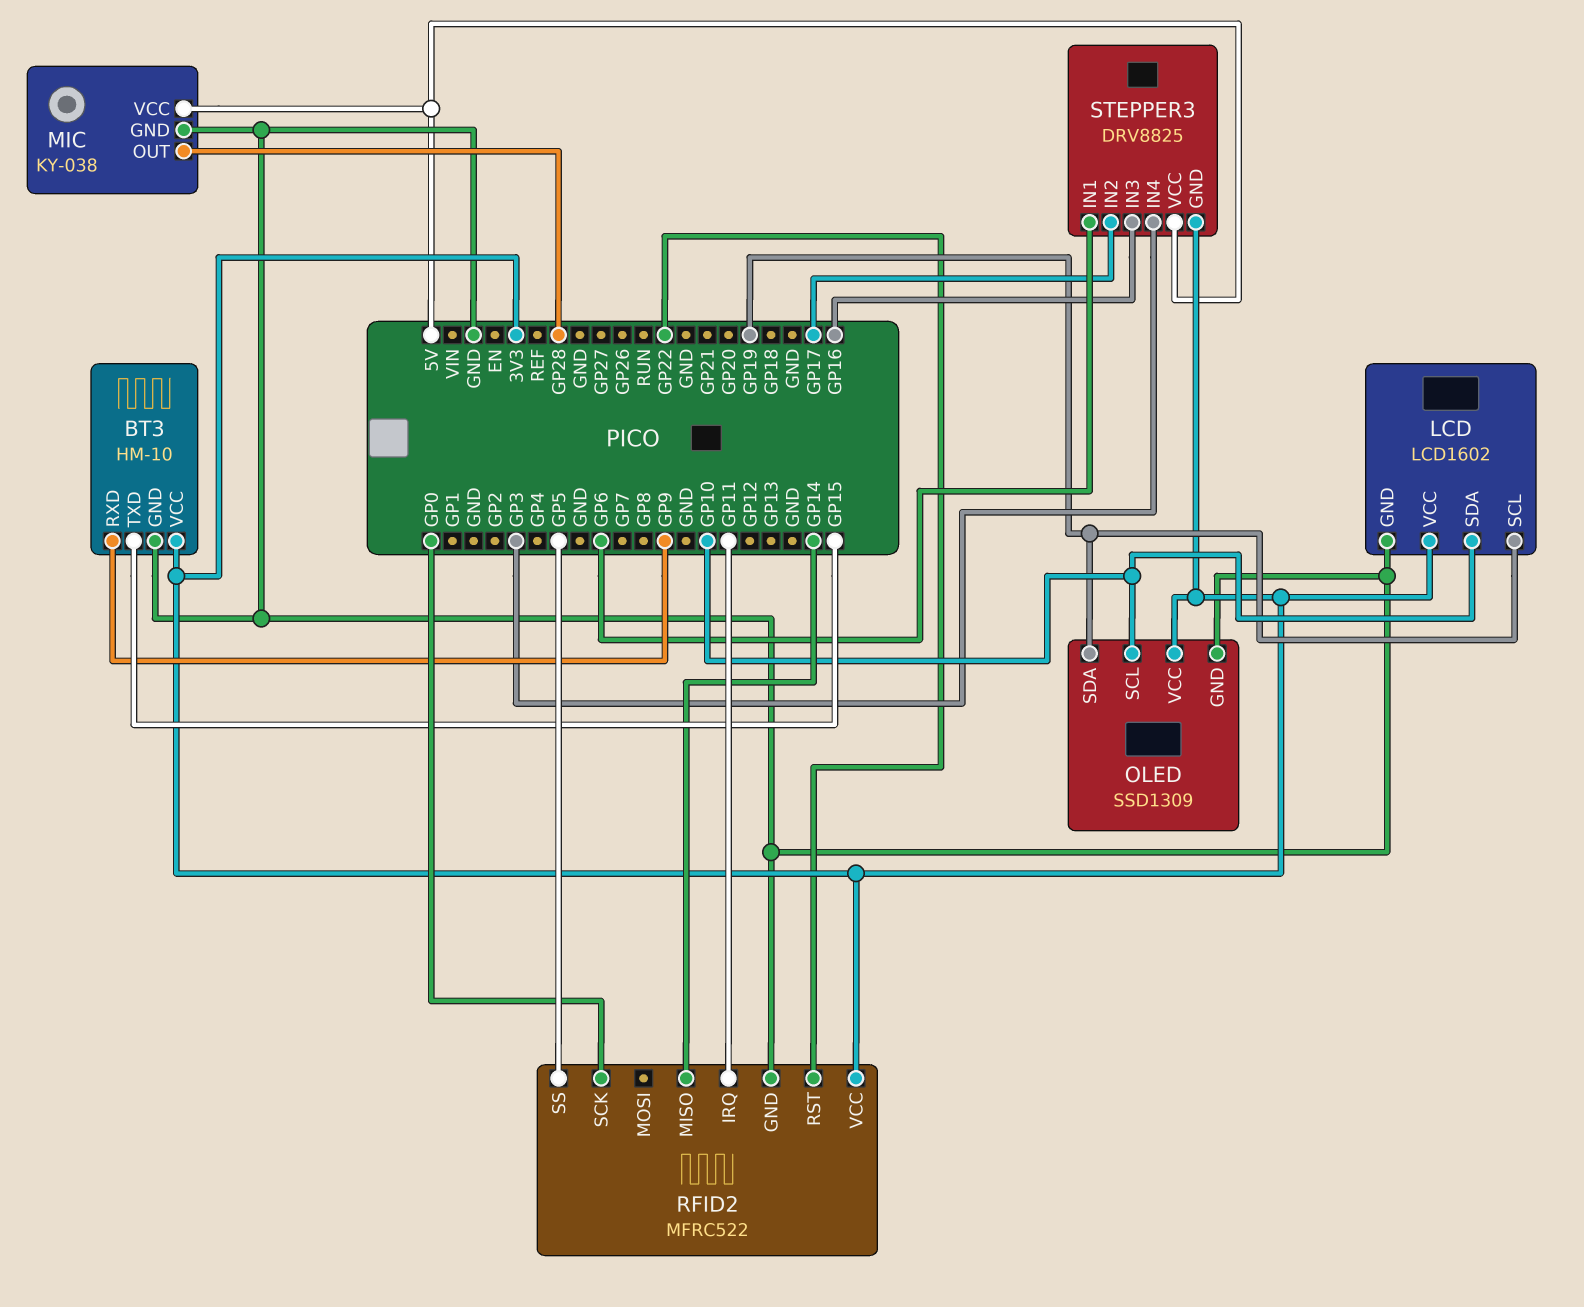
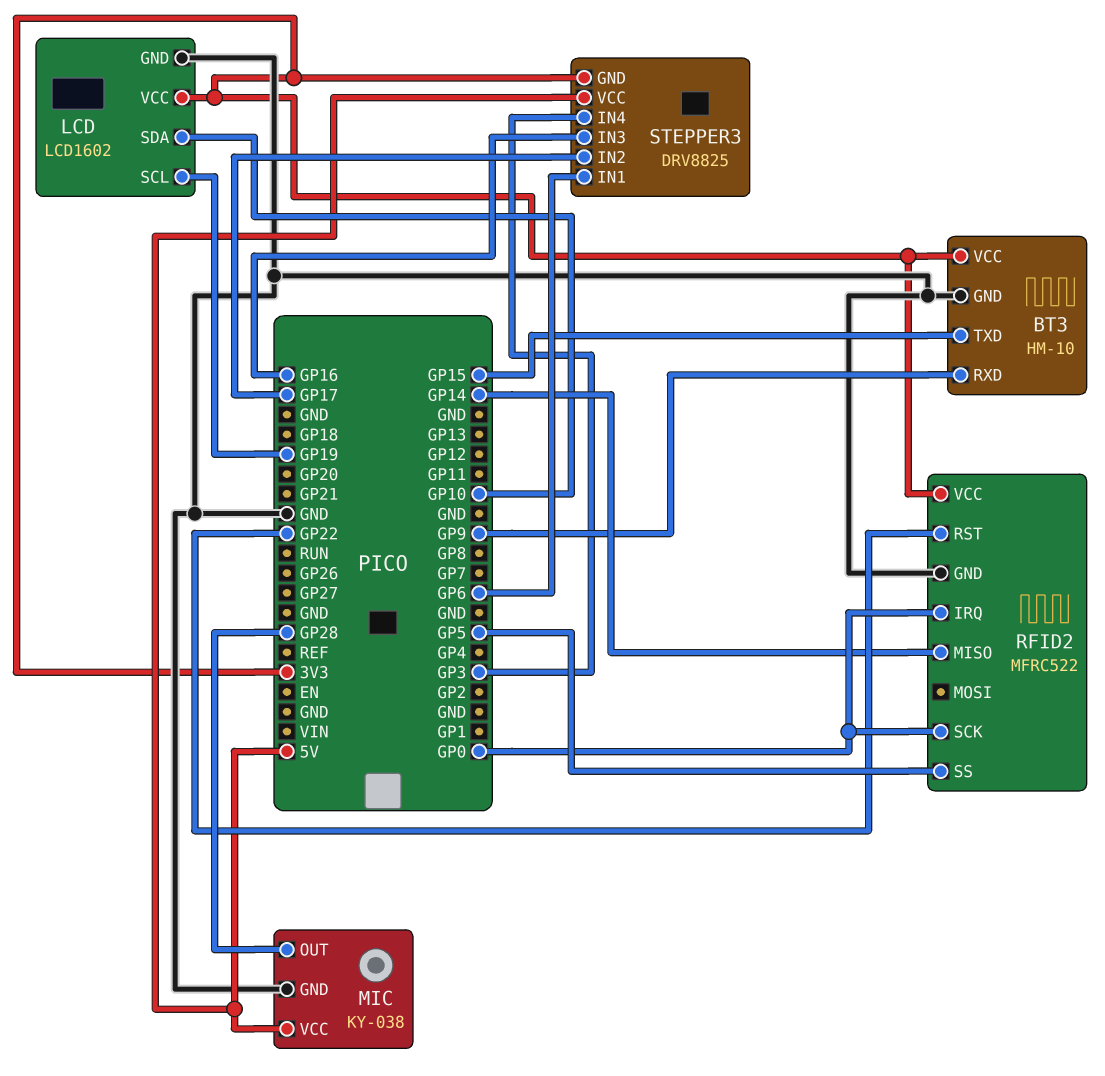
OLED: SSD1309 -> none
OLED pin GND: GND -> none
OLED pin SCL: GP10 -> none
OLED pin SDA: GP19 -> none
OLED pin VCC: 3V3 -> none
RFID2 pin IRQ: GP11 -> GP0

